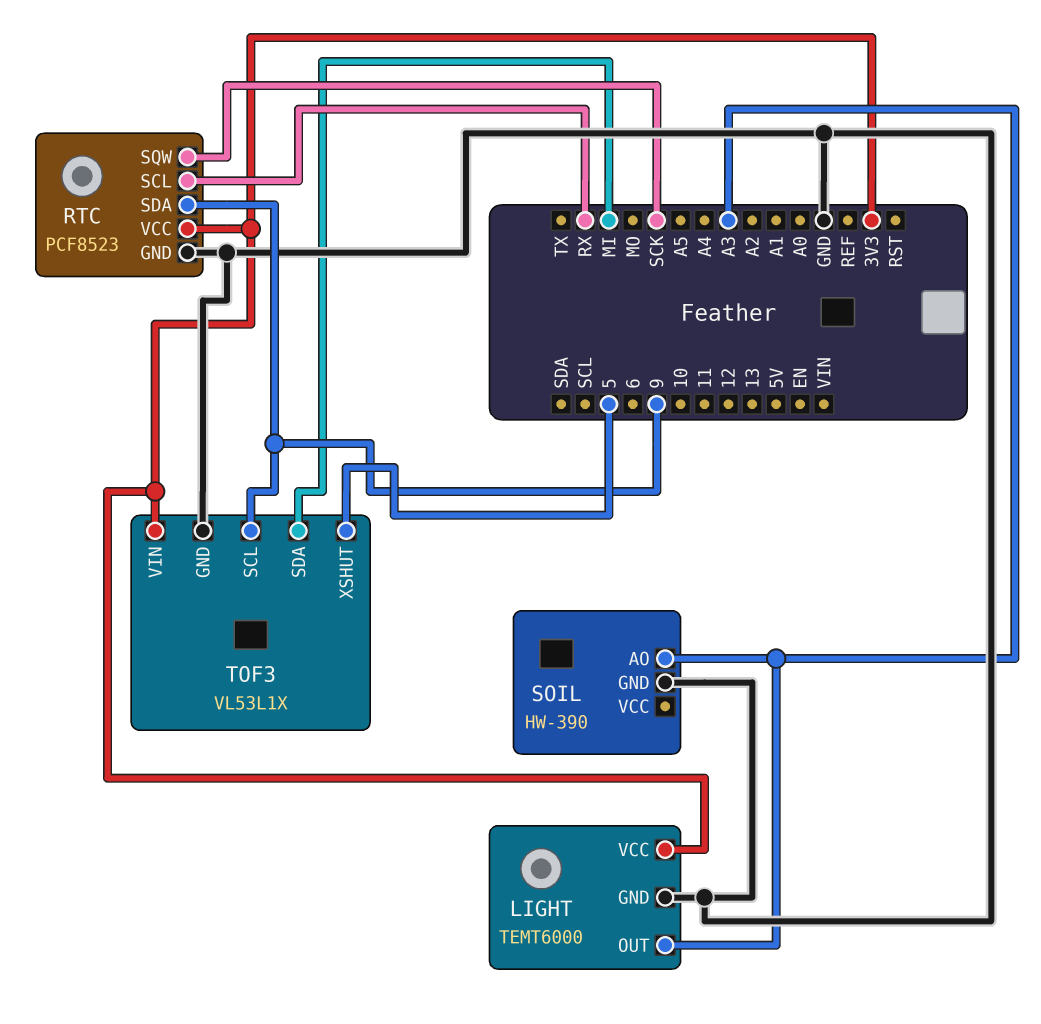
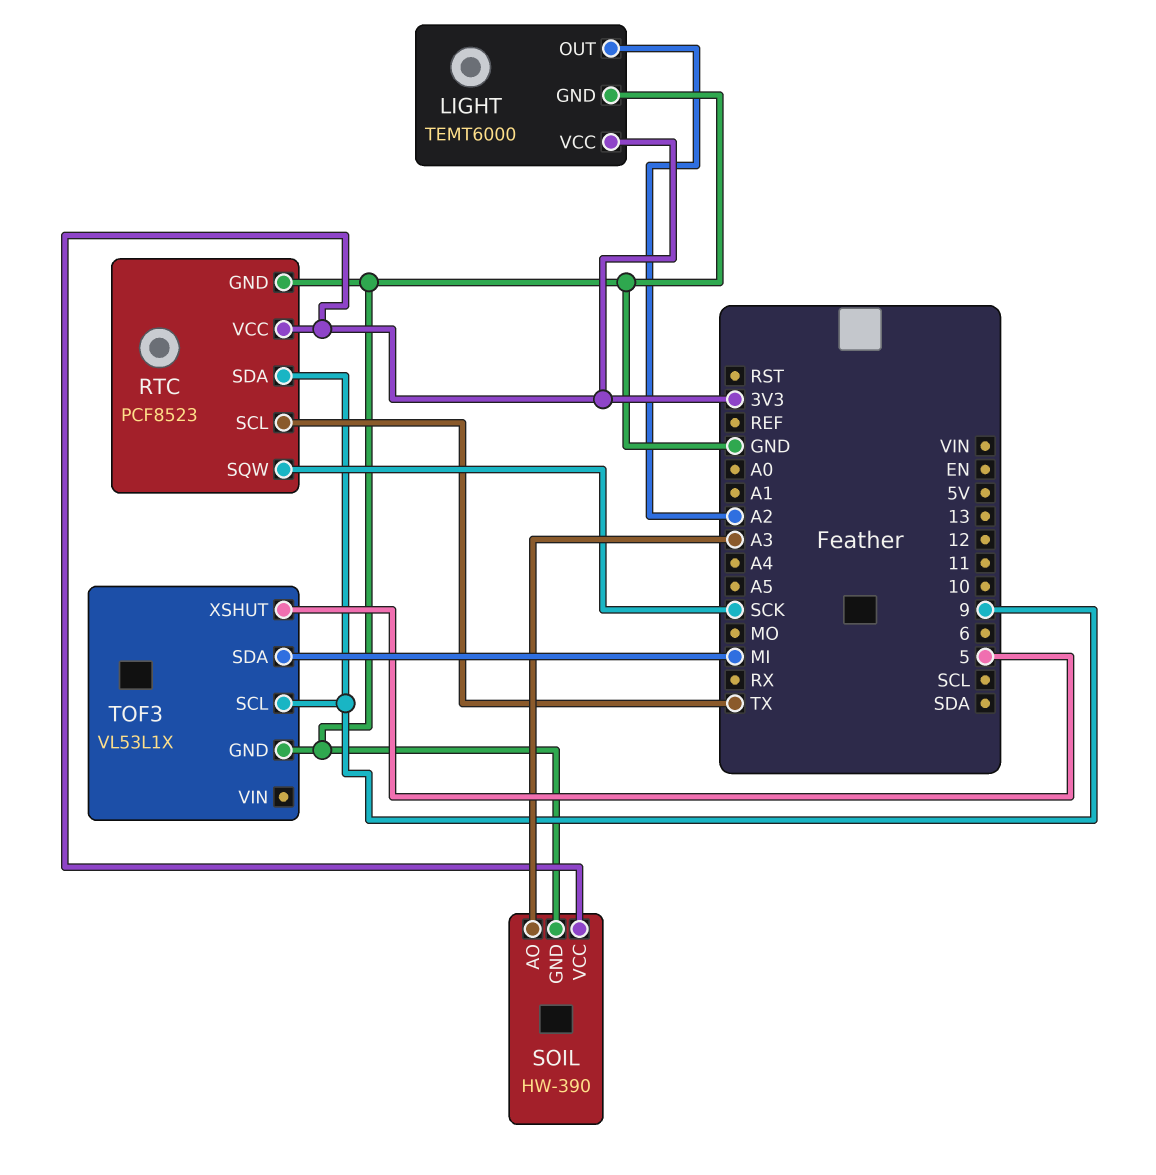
LIGHT pin OUT: A3 -> A2
RTC pin SCL: RX -> TX
SOIL pin VCC: none -> 3V3
TOF3 pin VIN: 3V3 -> none

